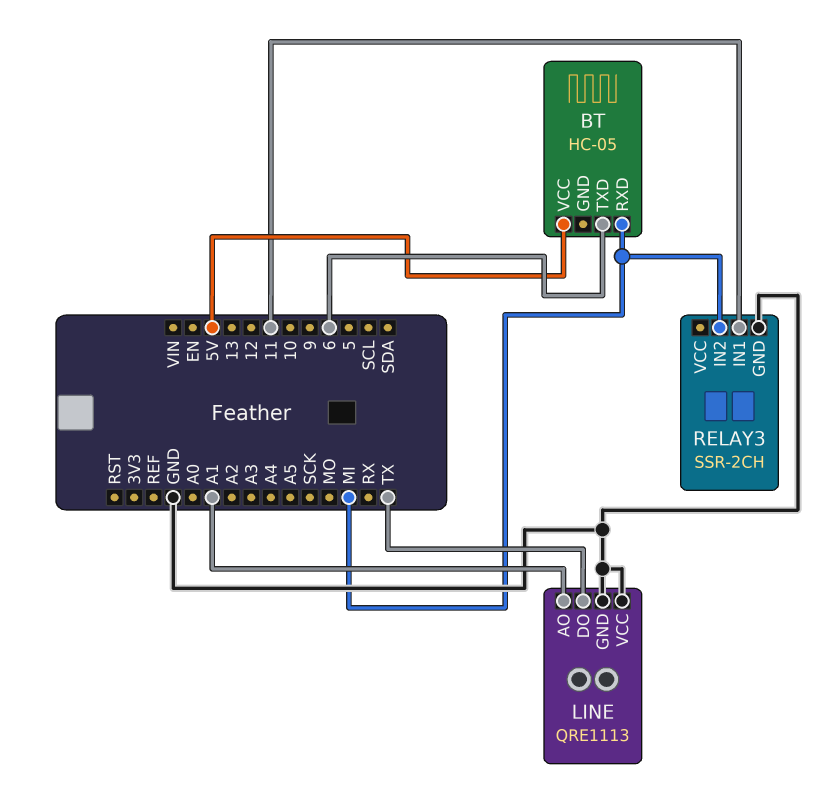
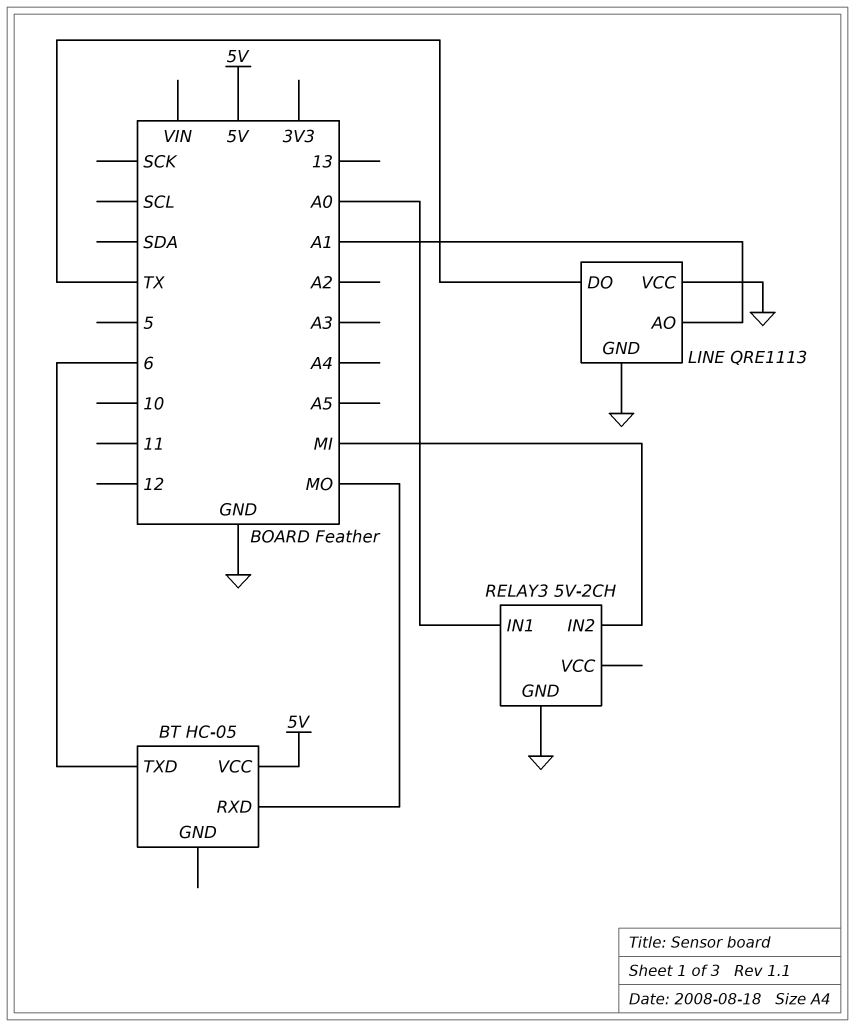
BT pin RXD: MI -> MO
RELAY3: SSR-2CH -> 5V-2CH
RELAY3 pin IN1: 11 -> A0

